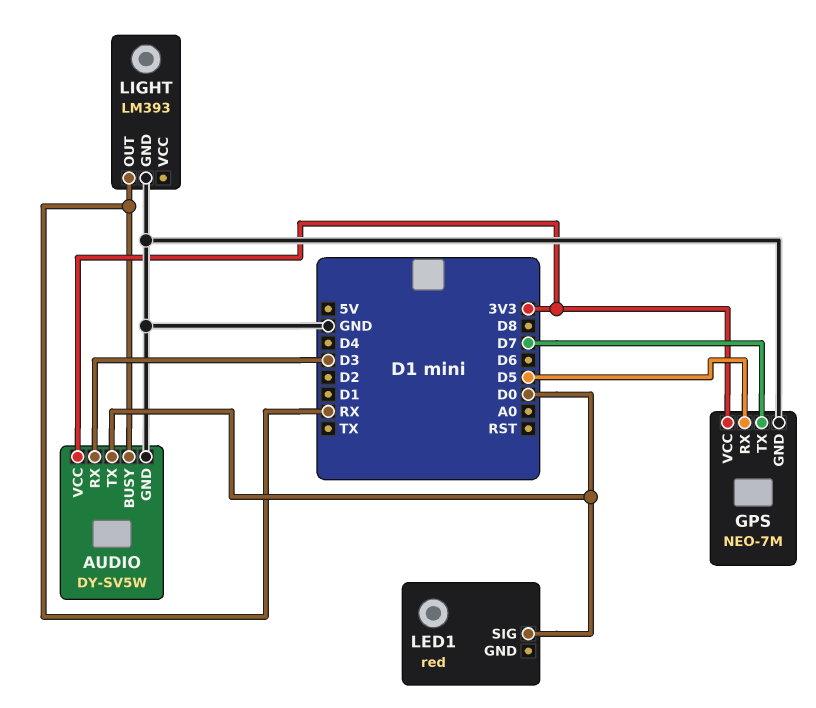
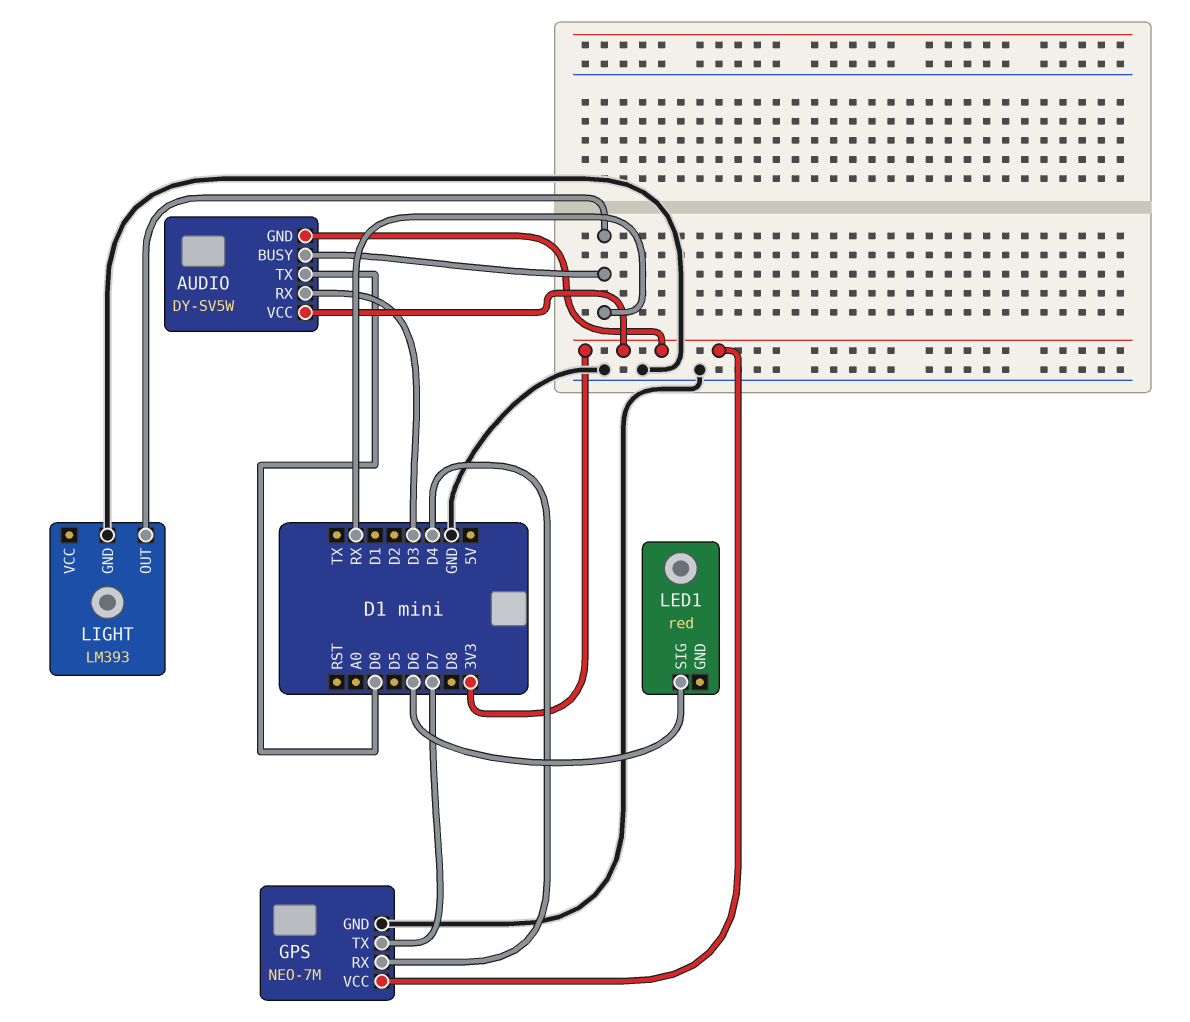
AUDIO pin GND: GND -> 3V3
GPS pin RX: D5 -> D4
LED1 pin SIG: D0 -> D6

